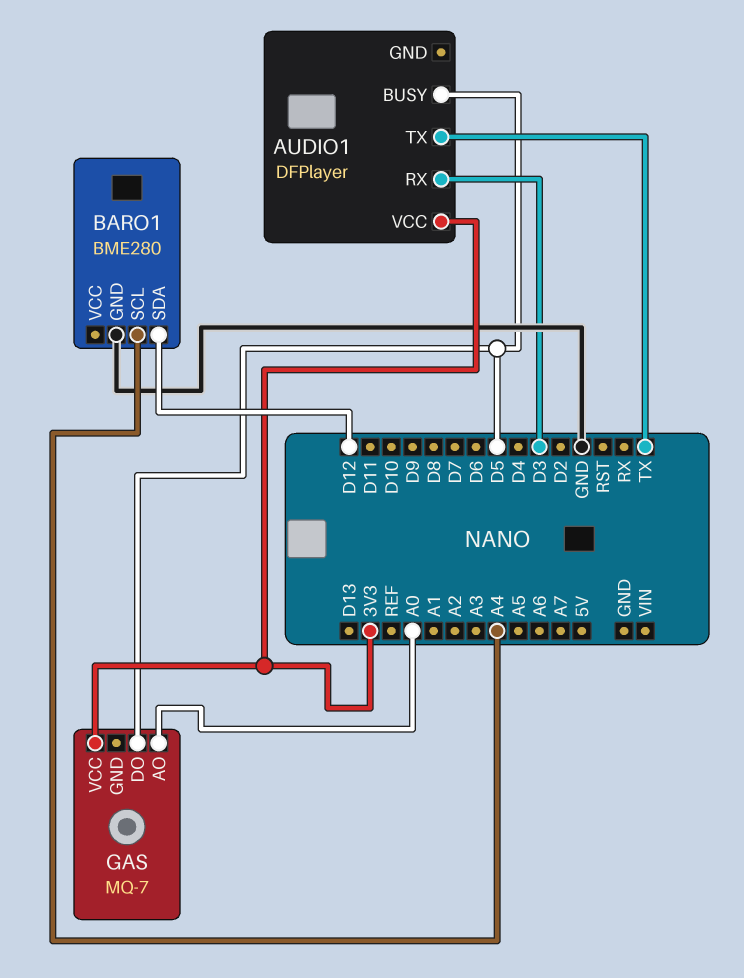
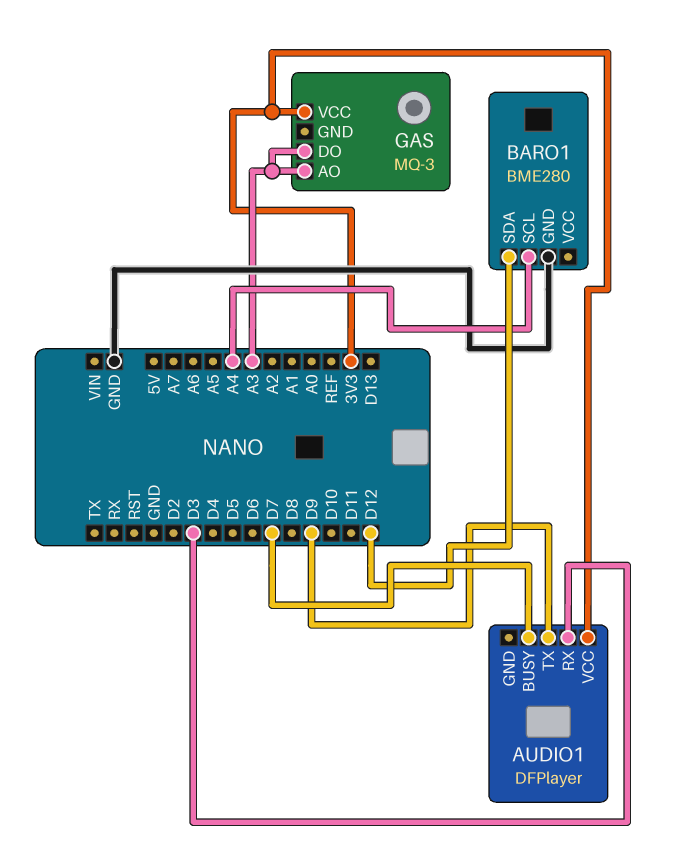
AUDIO1 pin BUSY: D5 -> D7
AUDIO1 pin TX: TX -> D9
GAS: MQ-7 -> MQ-3
GAS pin AO: A0 -> A3
GAS pin DO: D5 -> A3

